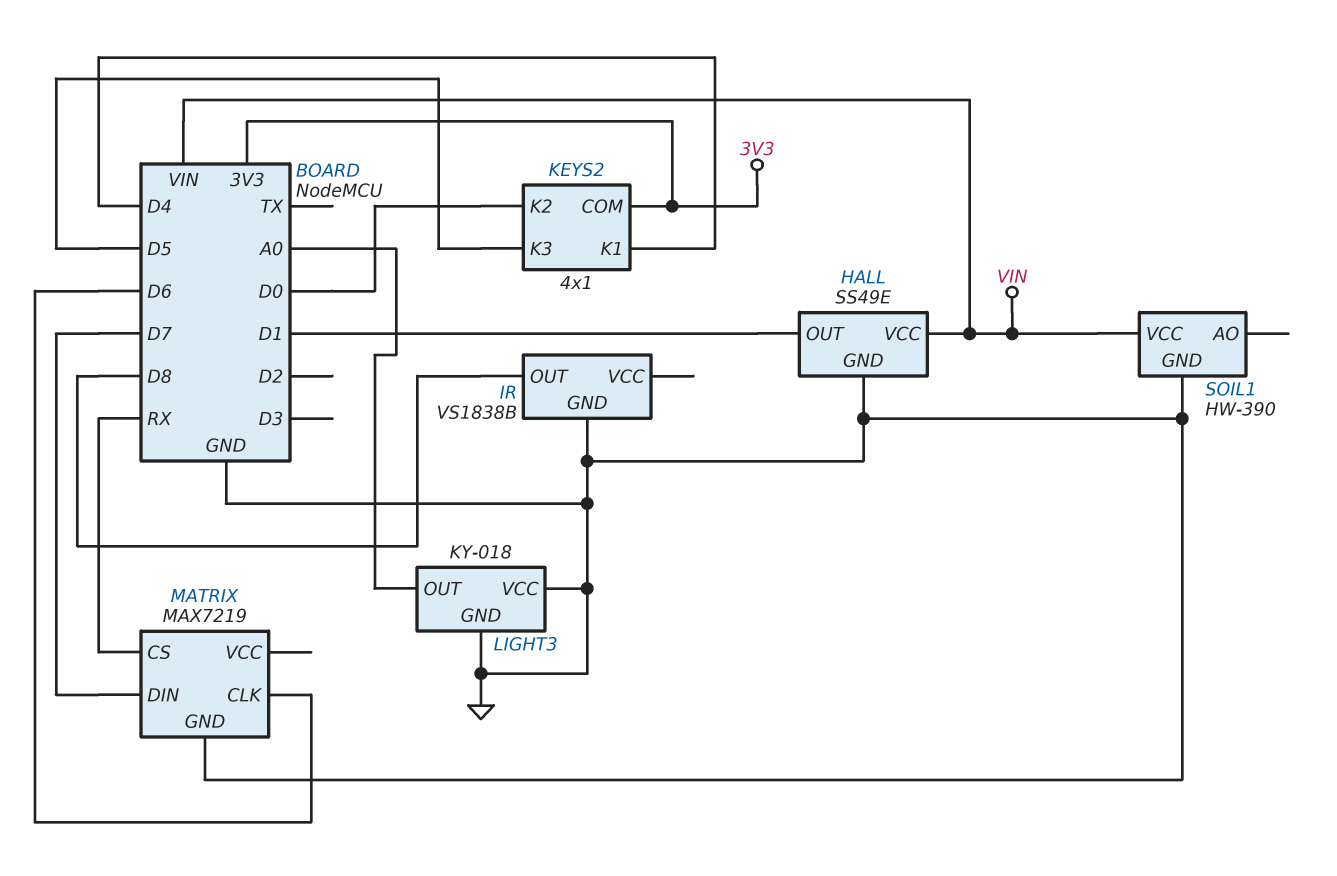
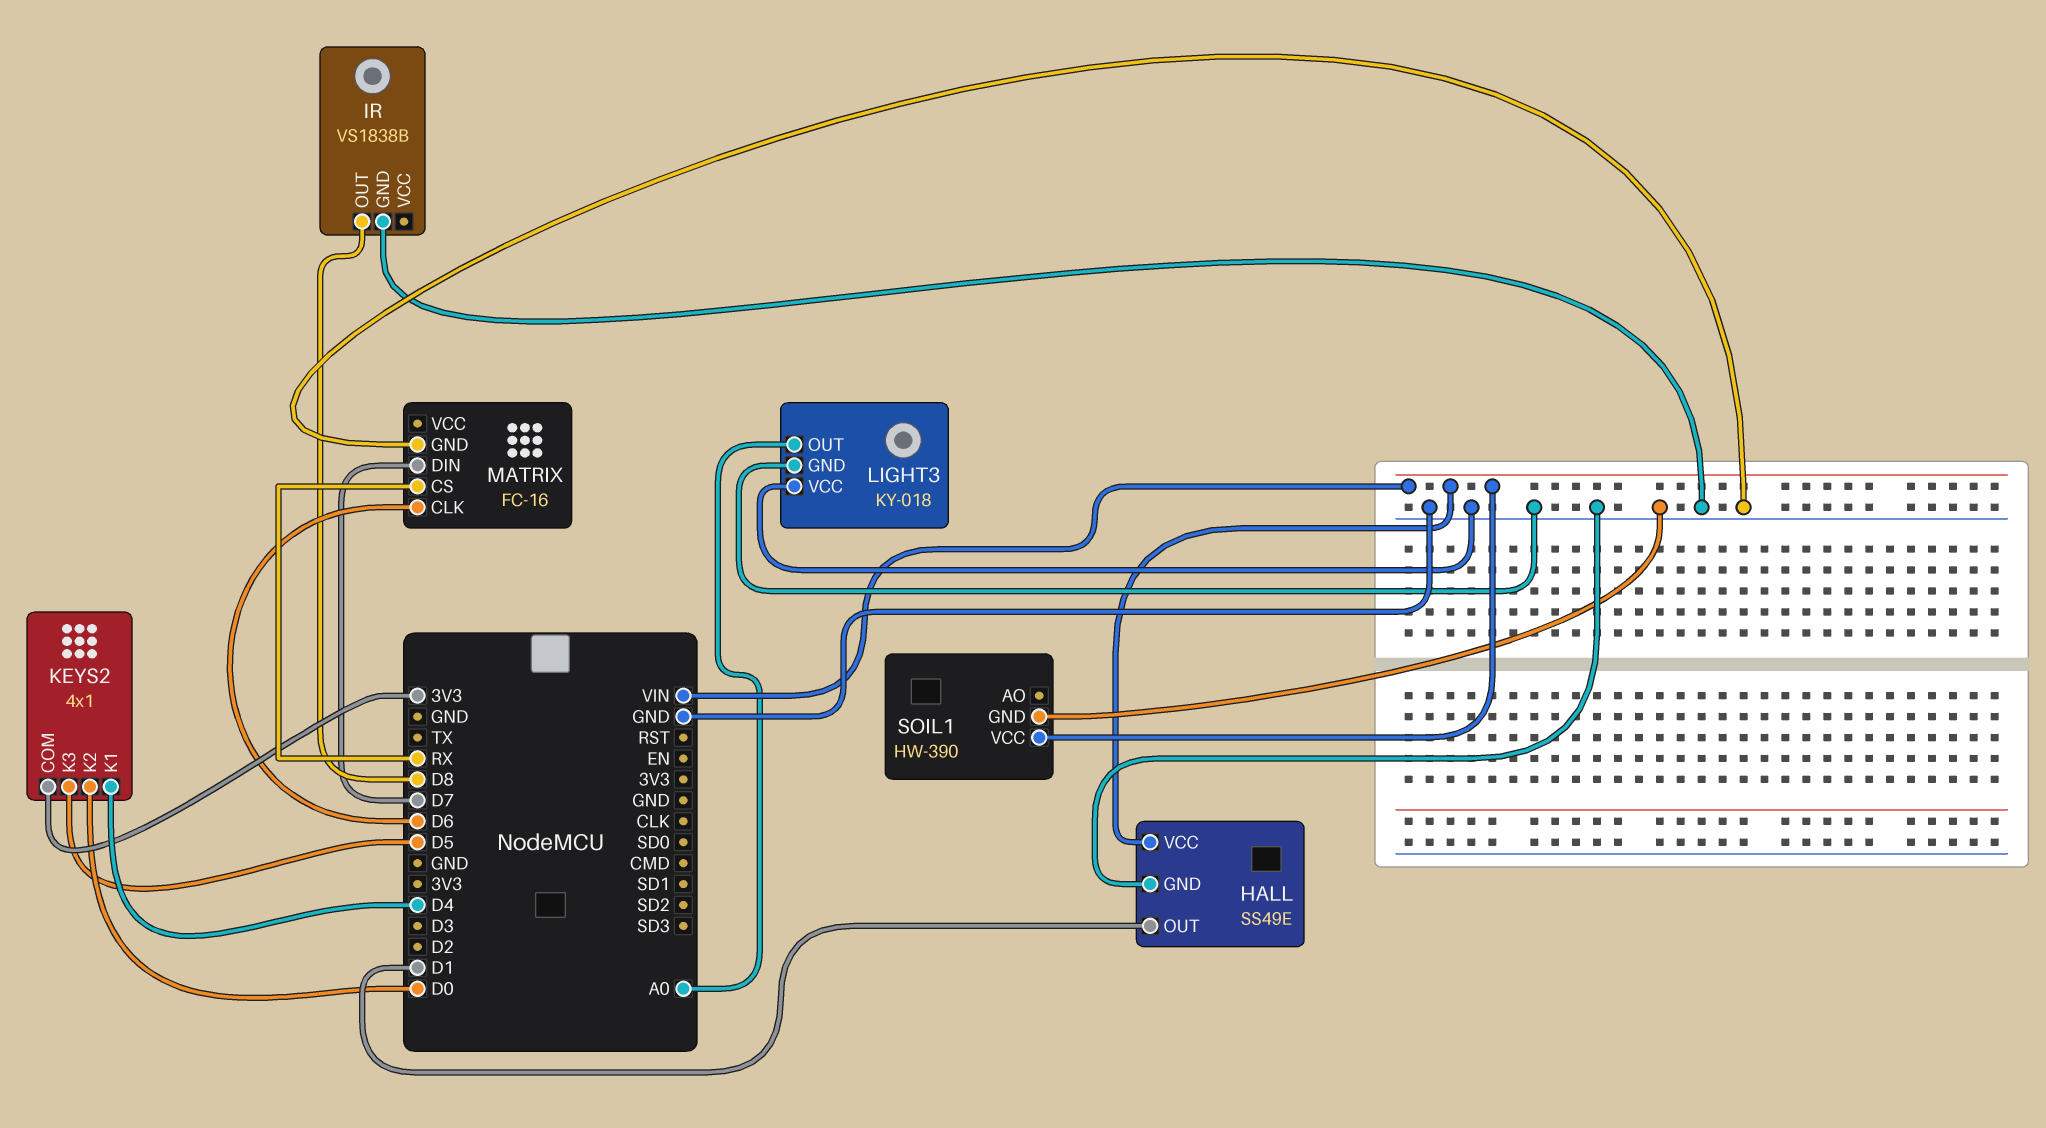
MATRIX: MAX7219 -> FC-16

